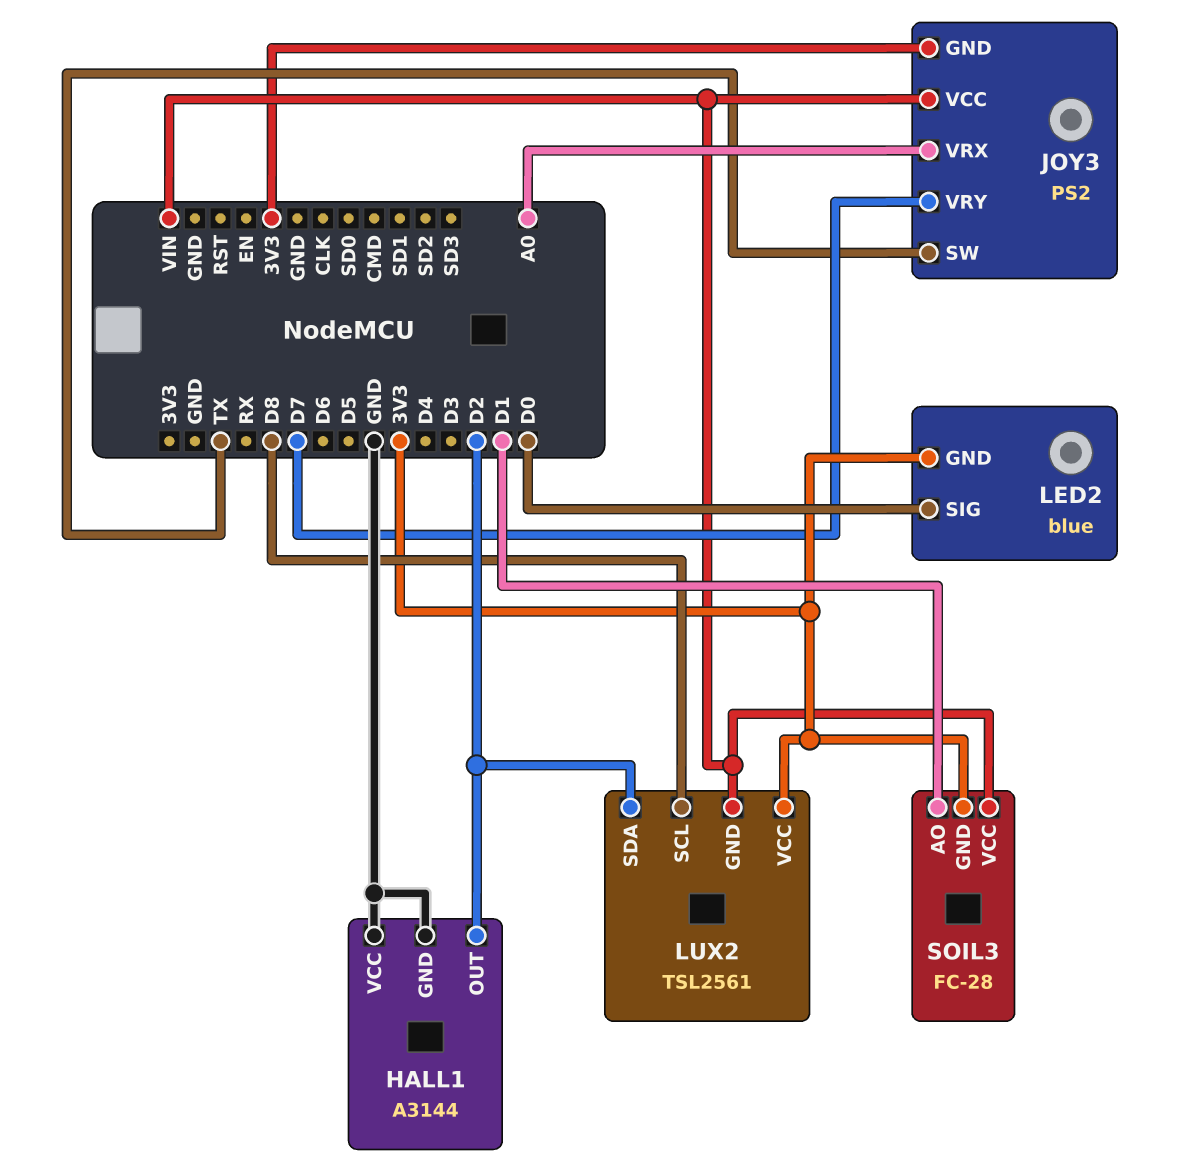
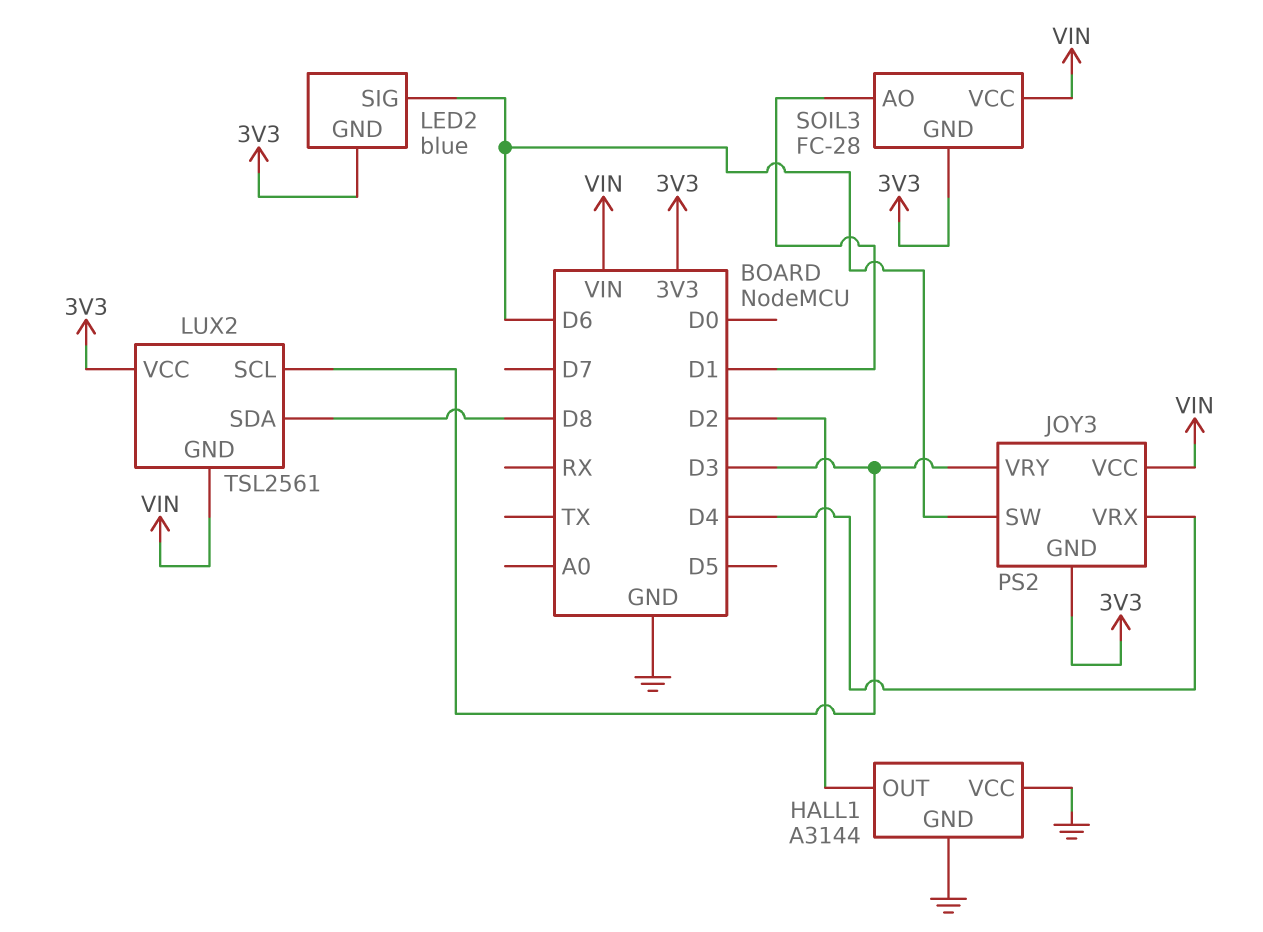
JOY3 pin SW: TX -> D6
JOY3 pin VRX: A0 -> D4
JOY3 pin VRY: D7 -> D3
LED2 pin SIG: D0 -> D6
LUX2 pin SCL: D8 -> D3
LUX2 pin SDA: D2 -> D8

